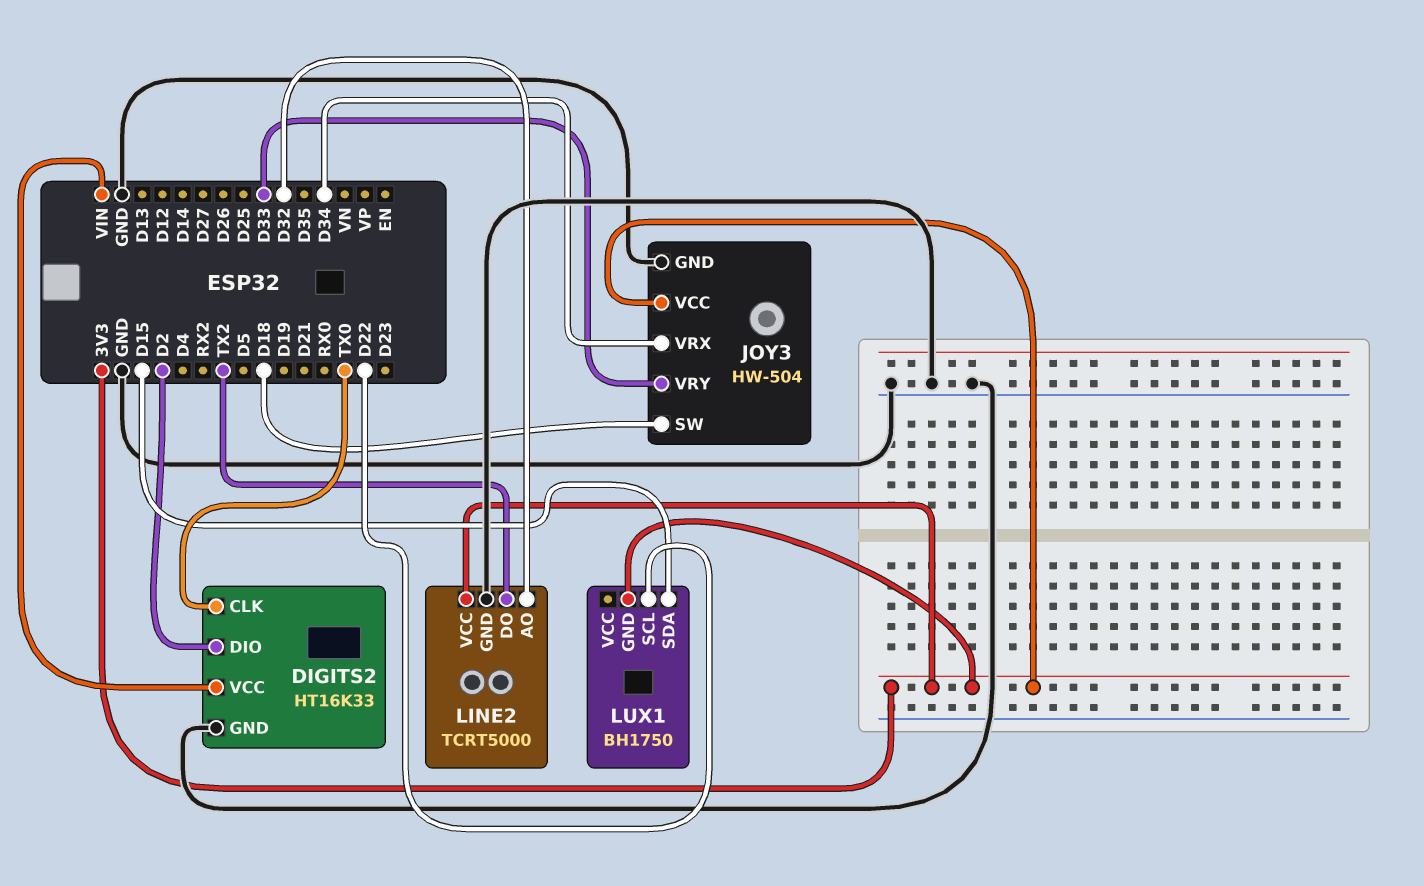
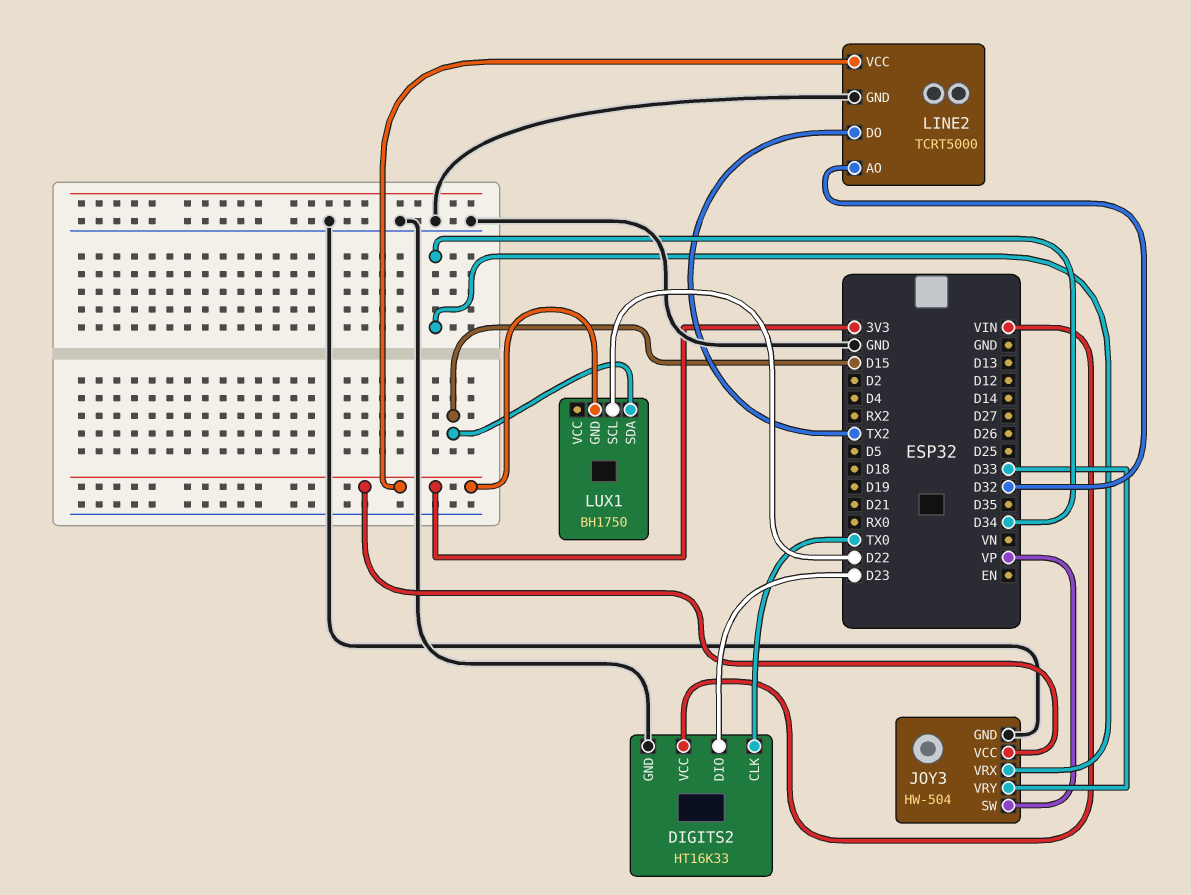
DIGITS2 pin DIO: D2 -> D23
JOY3 pin SW: D18 -> VP

